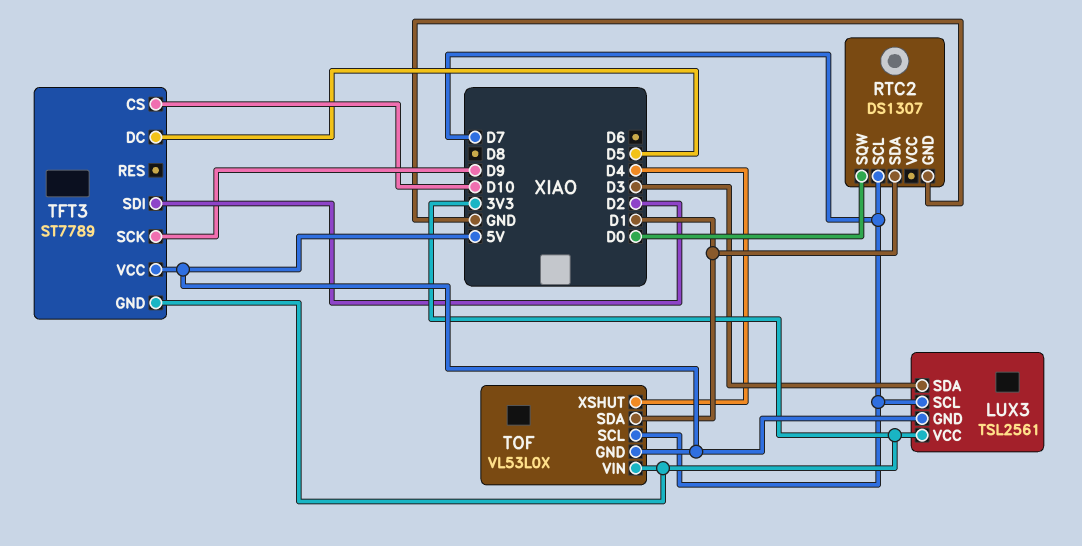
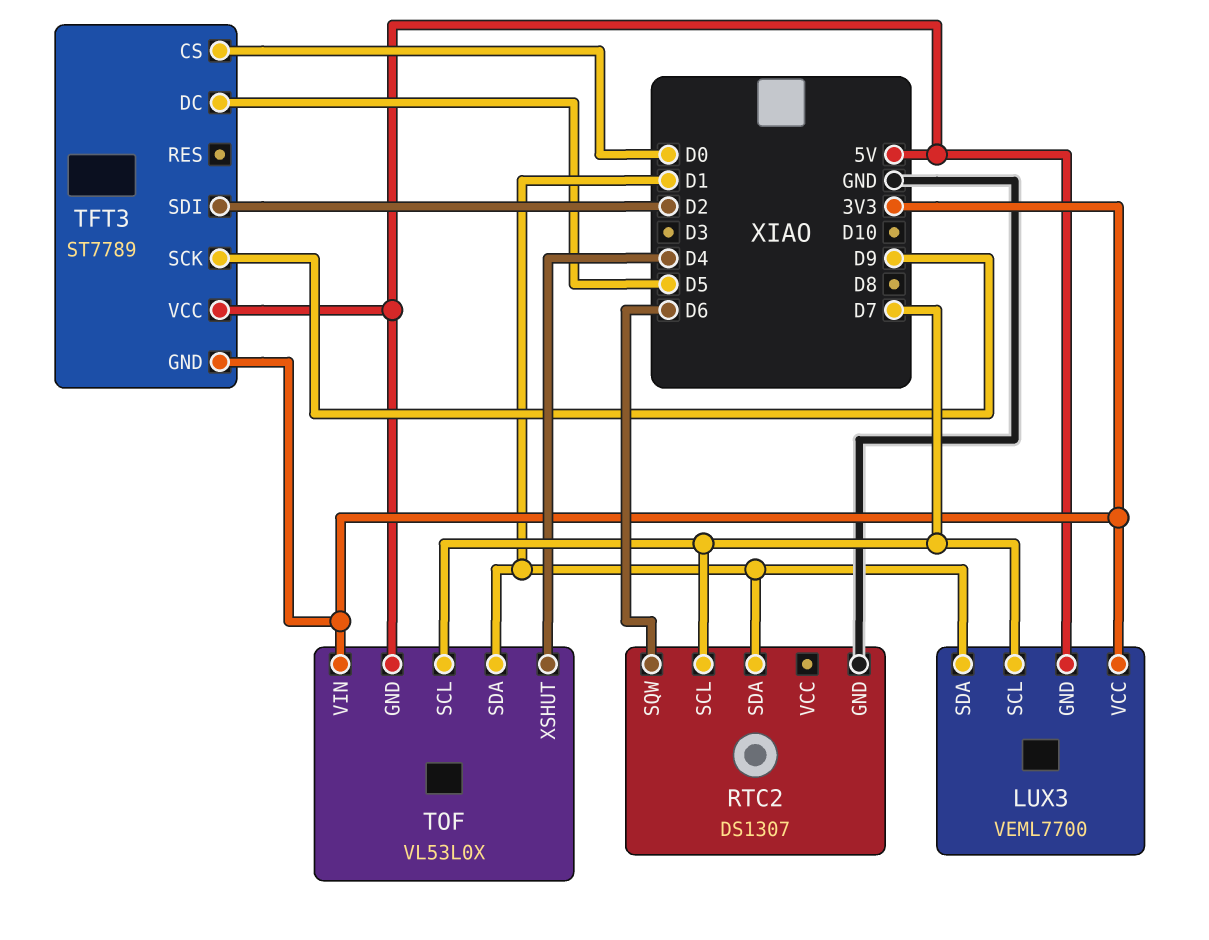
LUX3: TSL2561 -> VEML7700
LUX3 pin SDA: D3 -> D1
RTC2 pin SQW: D0 -> D6
TFT3 pin CS: D10 -> D0

